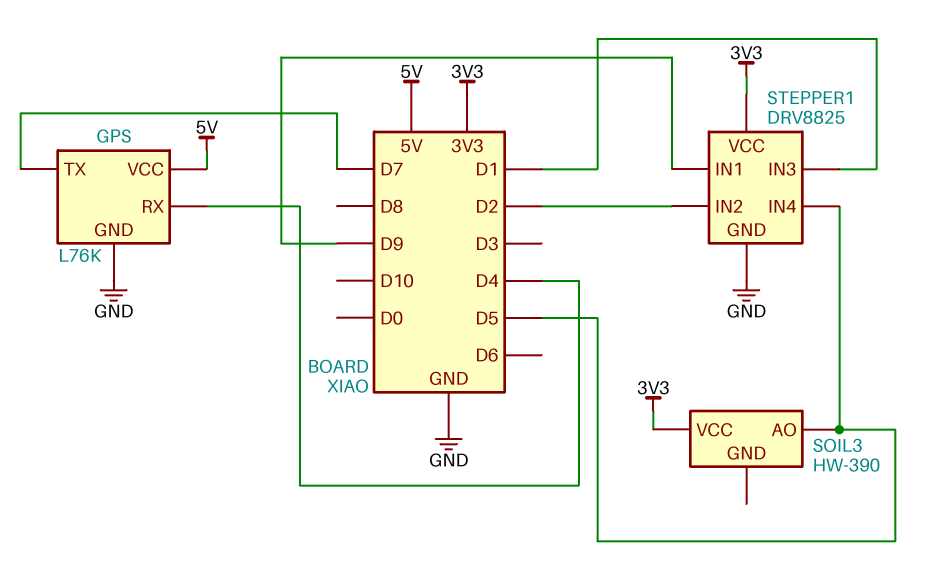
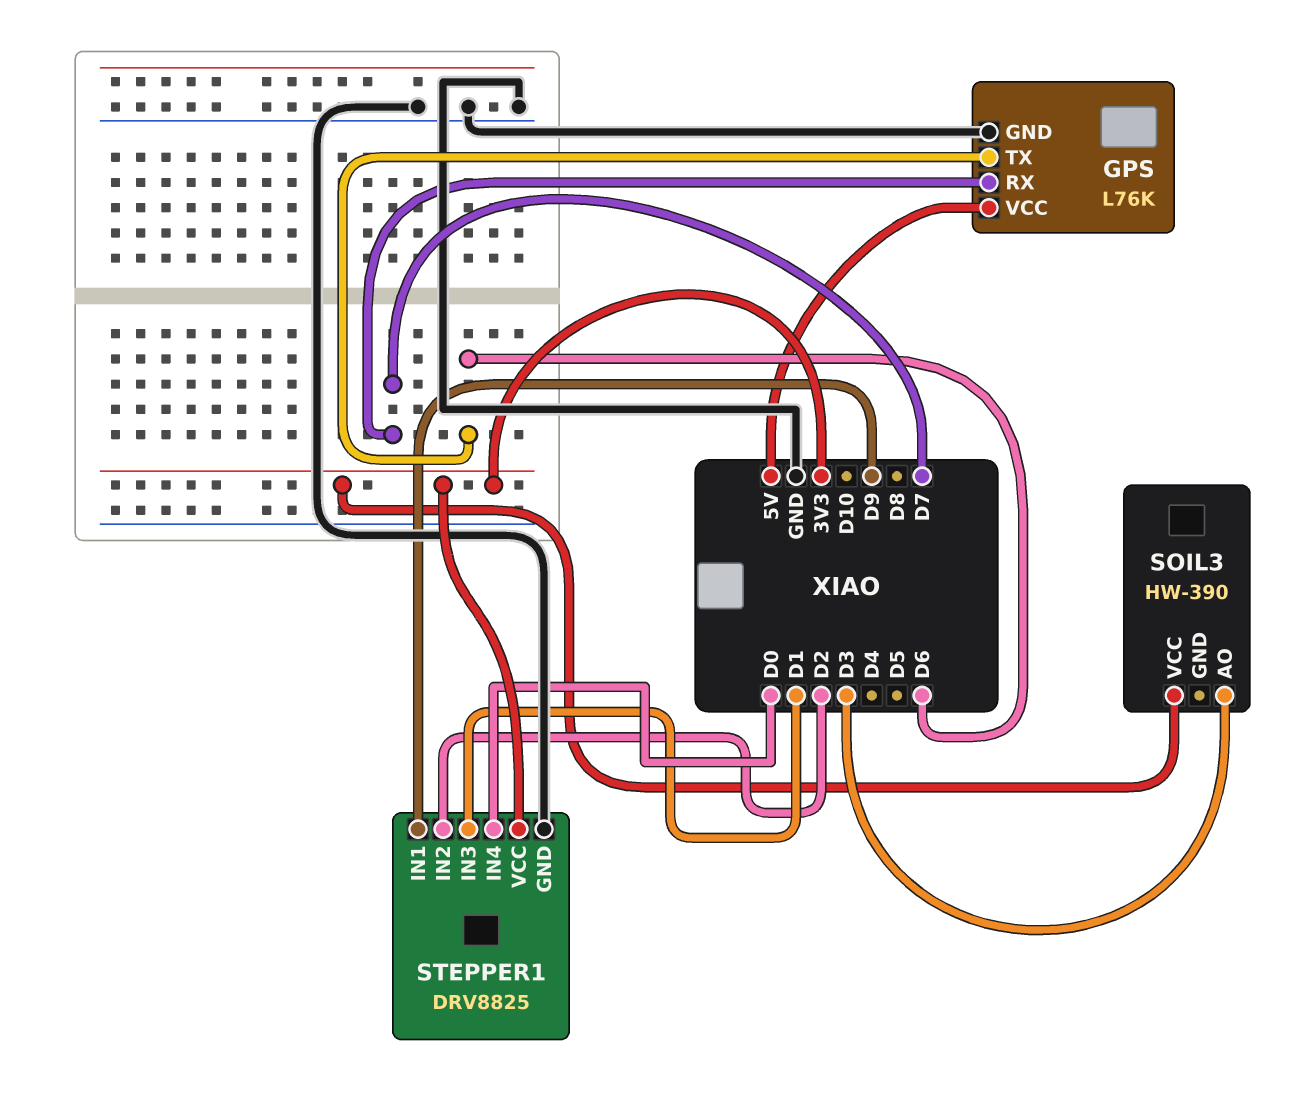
GPS pin RX: D4 -> D7
GPS pin TX: D7 -> D6
SOIL3 pin AO: D5 -> D3
STEPPER1 pin IN4: D5 -> D0

